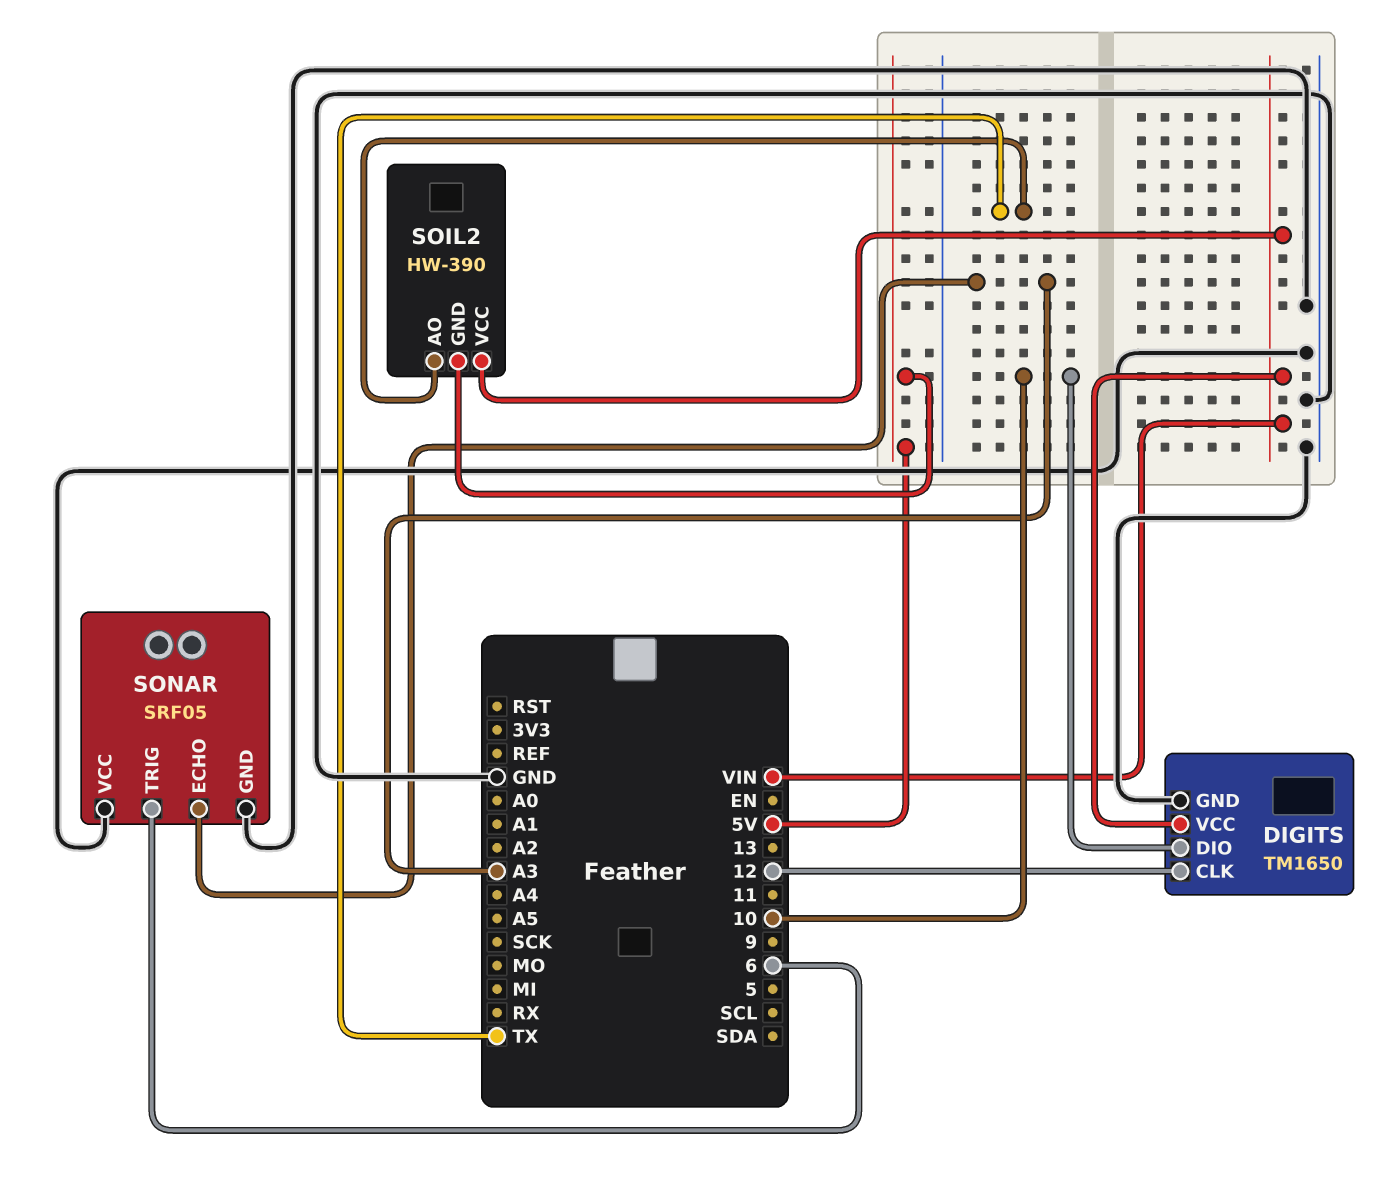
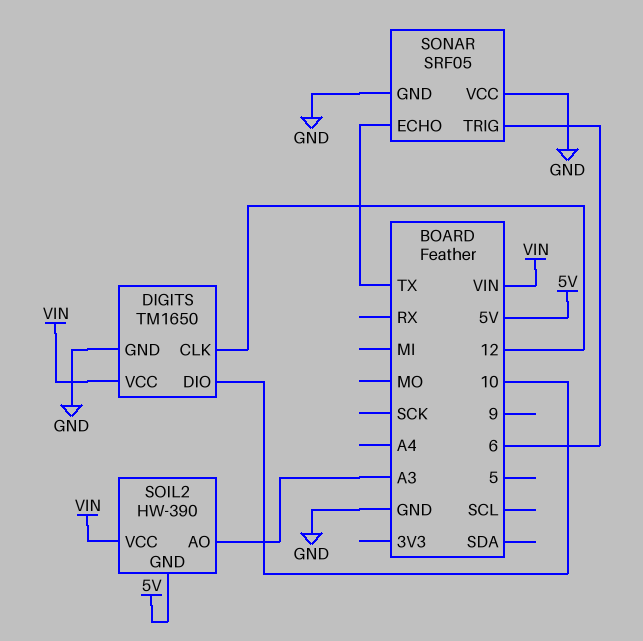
SOIL2 pin AO: TX -> A3
SONAR pin ECHO: A3 -> TX

